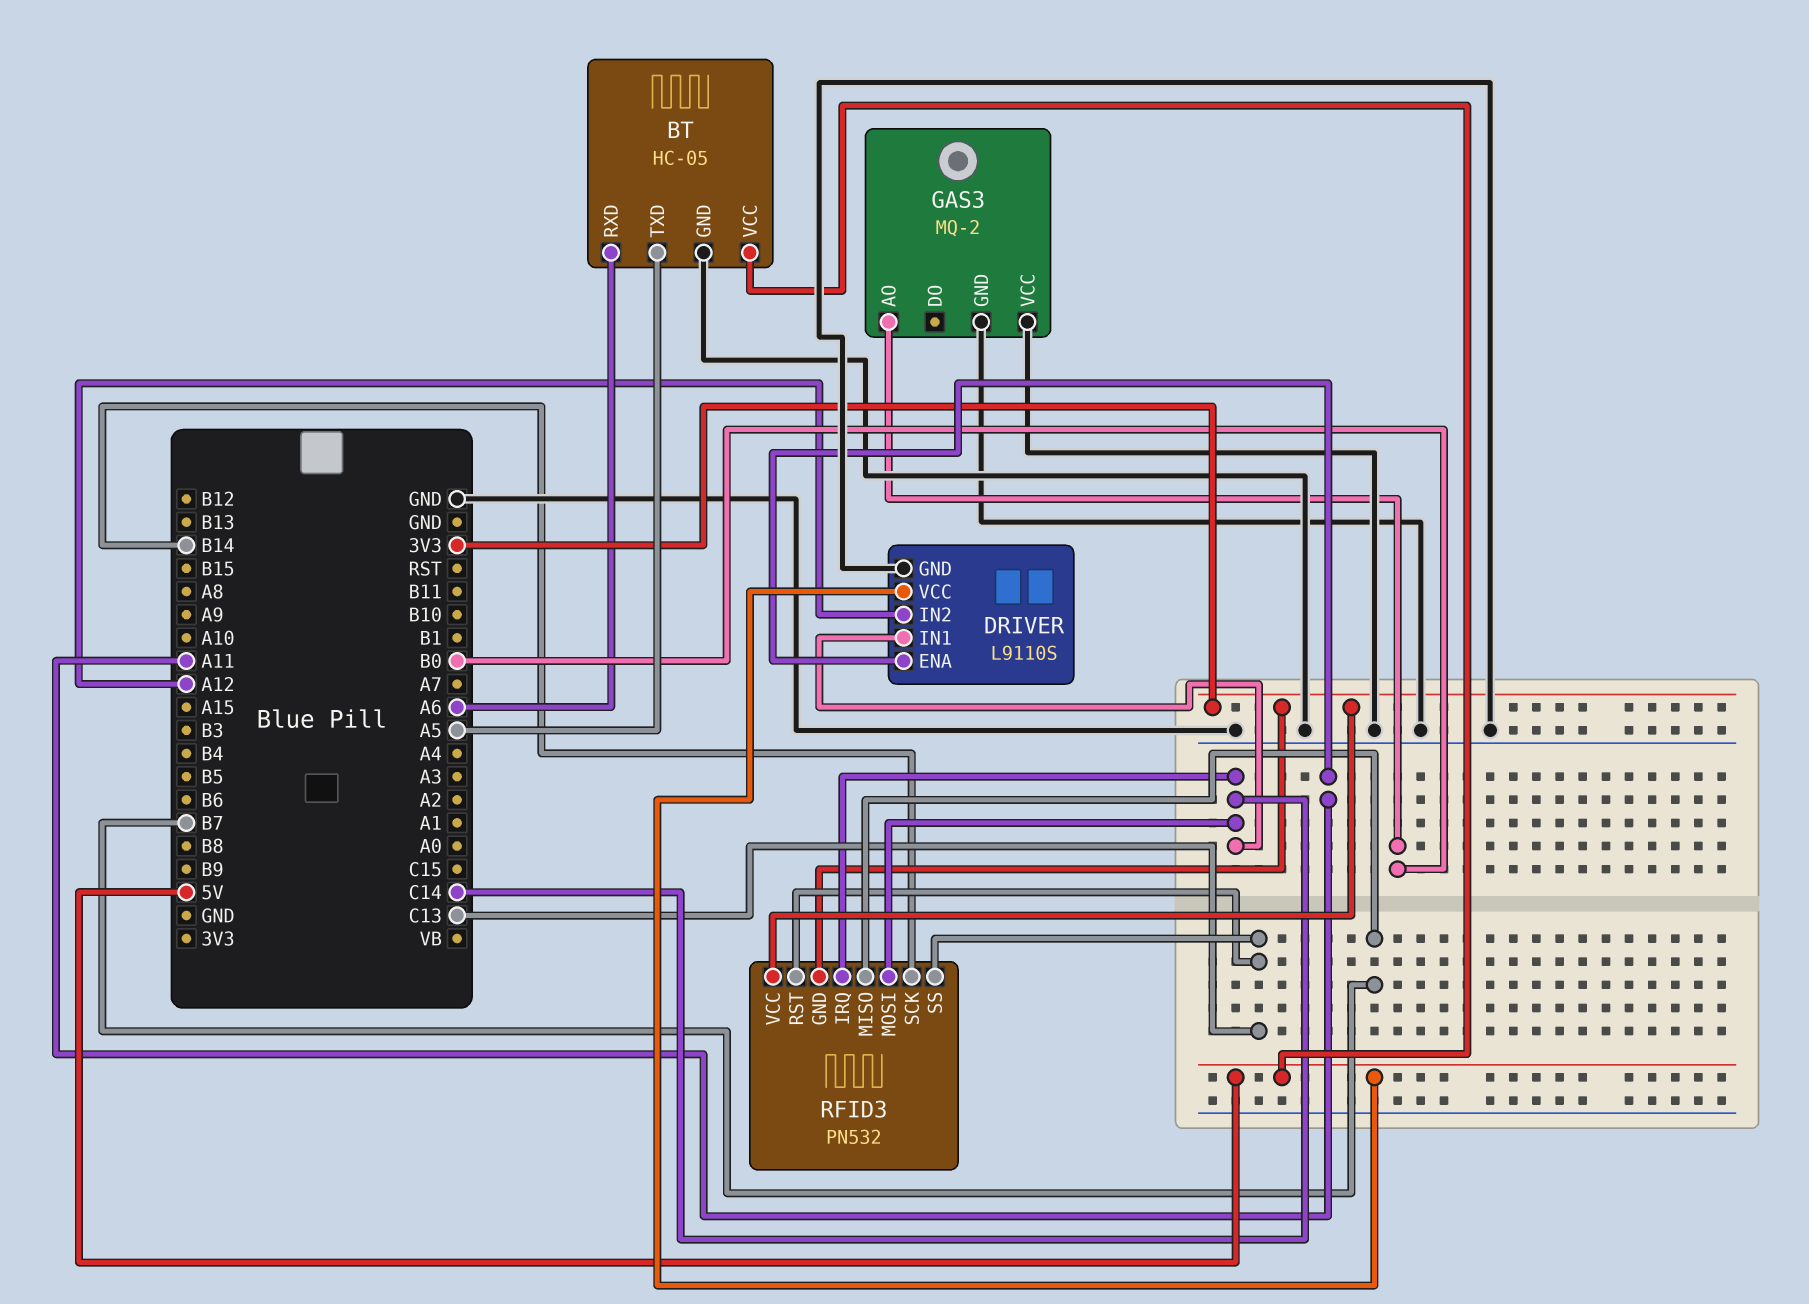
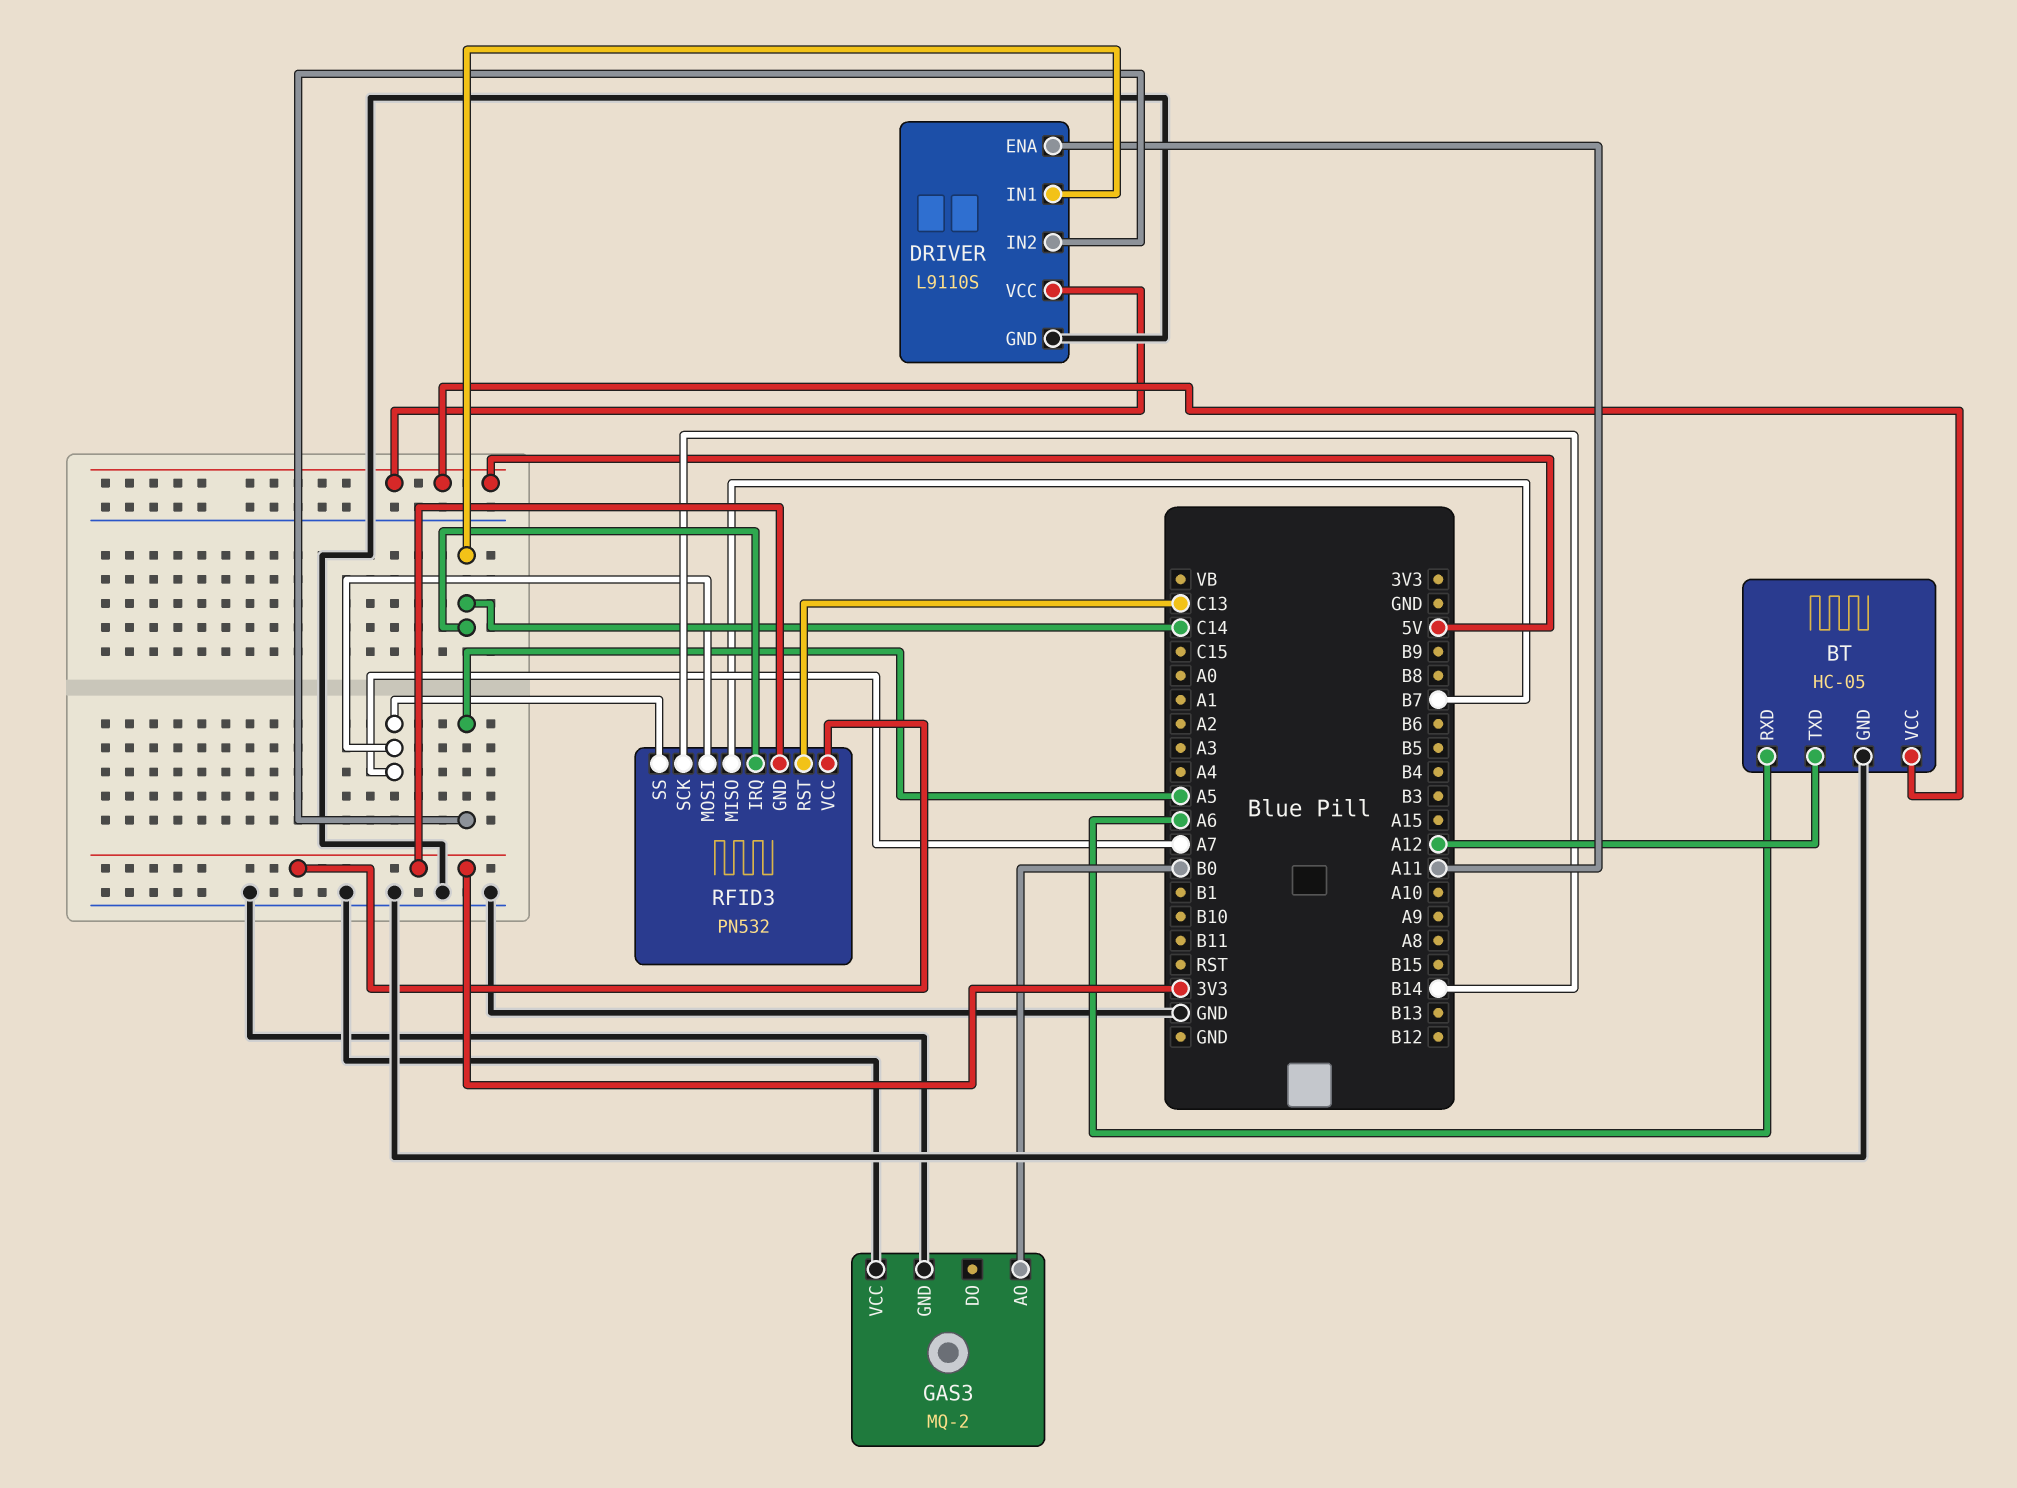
BT pin TXD: A5 -> A12
DRIVER pin IN2: A12 -> A5
RFID3 pin MOSI: C14 -> A7
RFID3 pin SS: C13 -> A7

